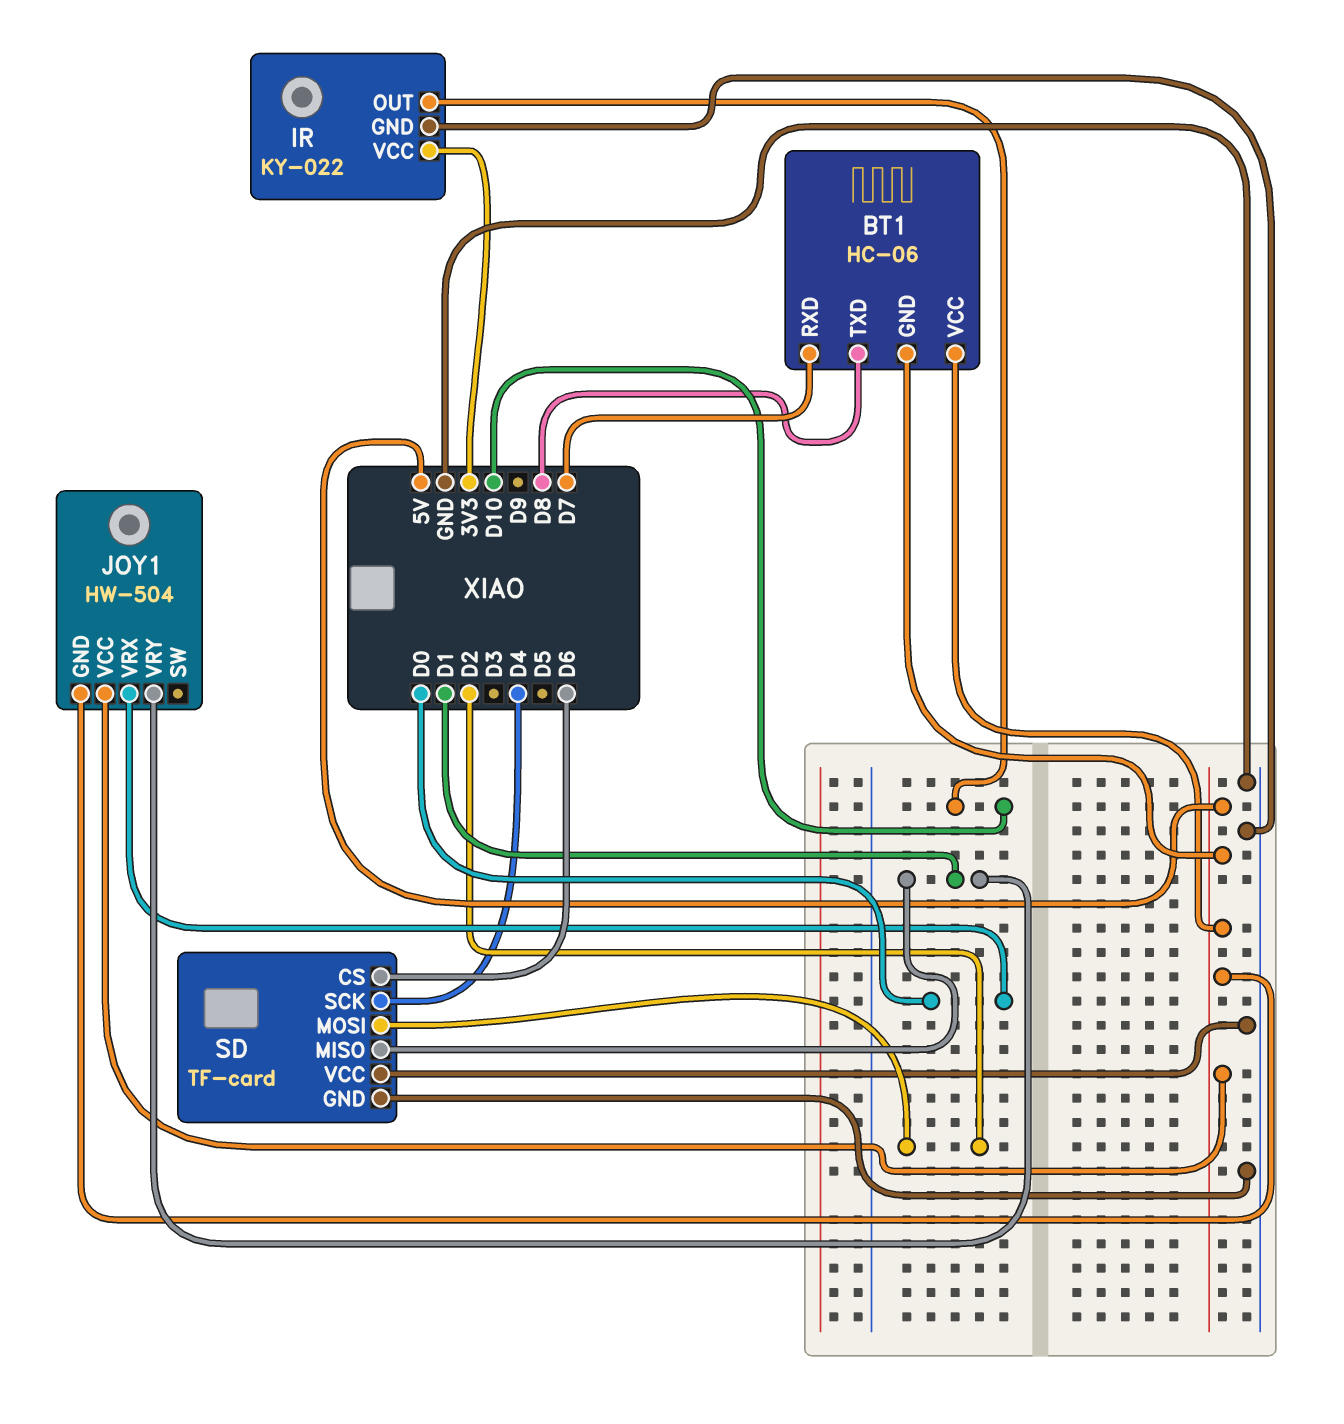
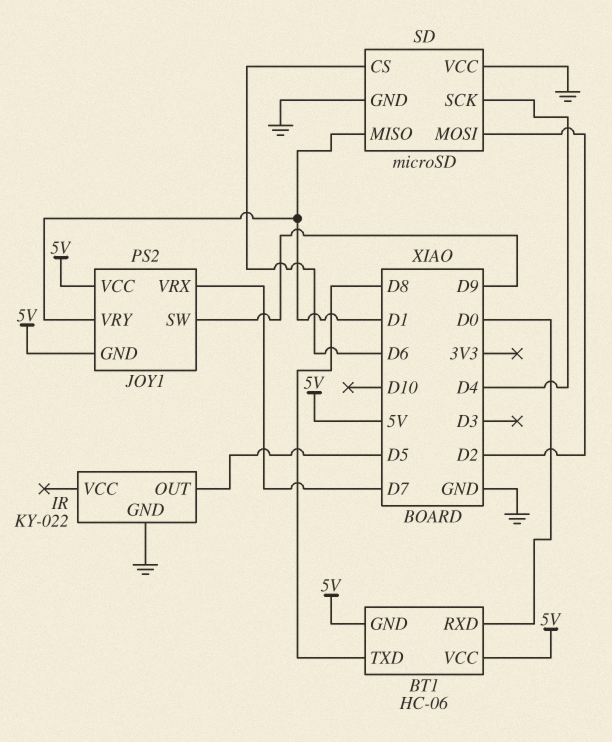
BT1 pin RXD: D7 -> D0
IR pin OUT: D10 -> D5
IR pin VCC: 3V3 -> none
JOY1: HW-504 -> PS2
JOY1 pin SW: none -> D9
JOY1 pin VRX: D0 -> D7
SD: TF-card -> microSD

